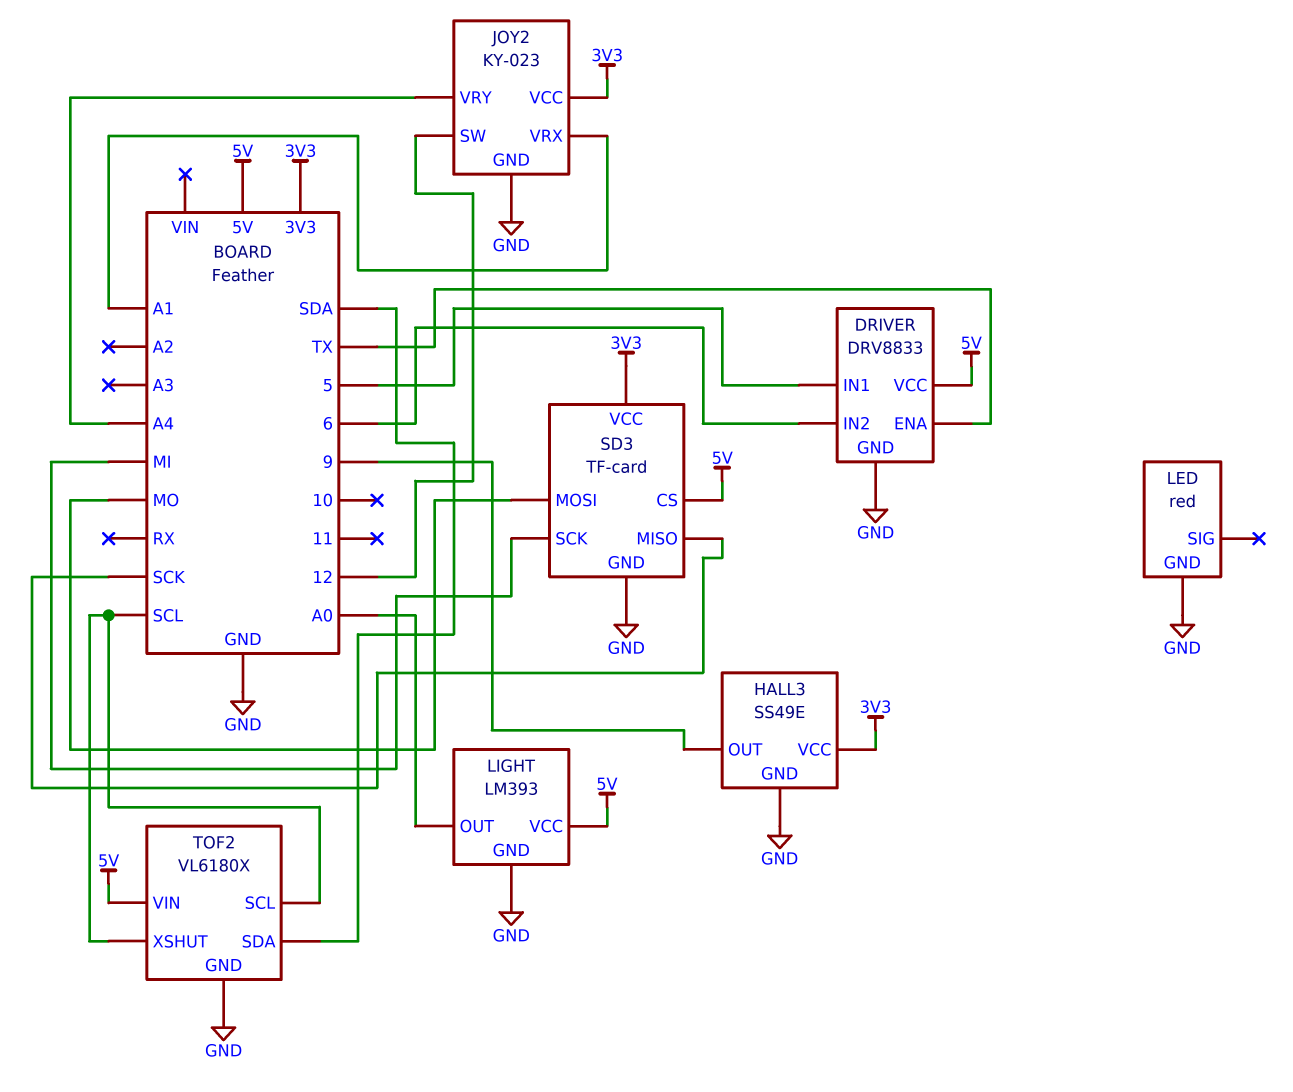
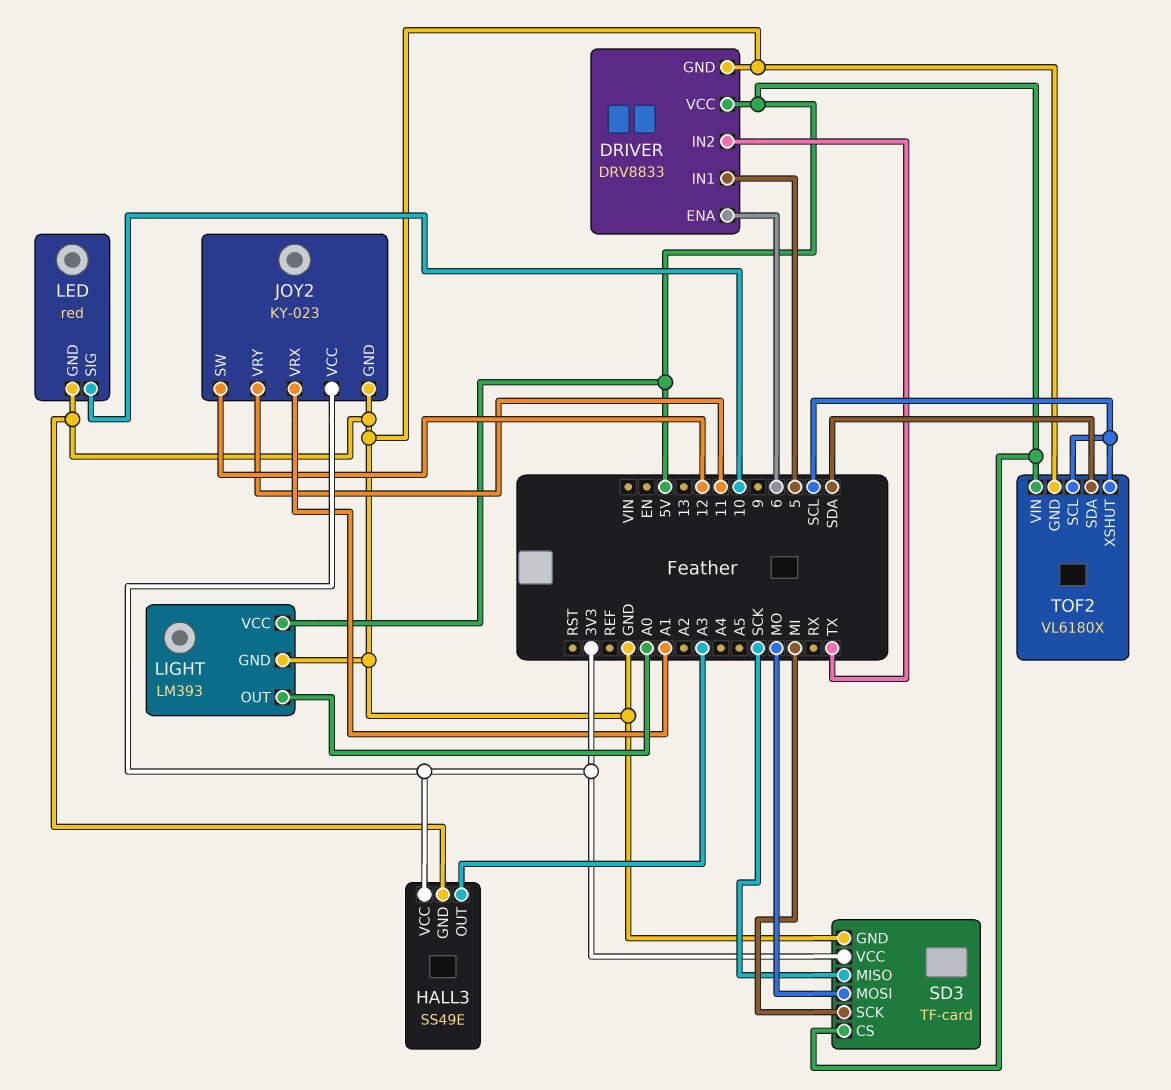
DRIVER pin ENA: TX -> 6
DRIVER pin IN2: 6 -> TX
HALL3 pin OUT: 9 -> A3
JOY2 pin VRY: A4 -> 11
LED pin SIG: none -> 10

